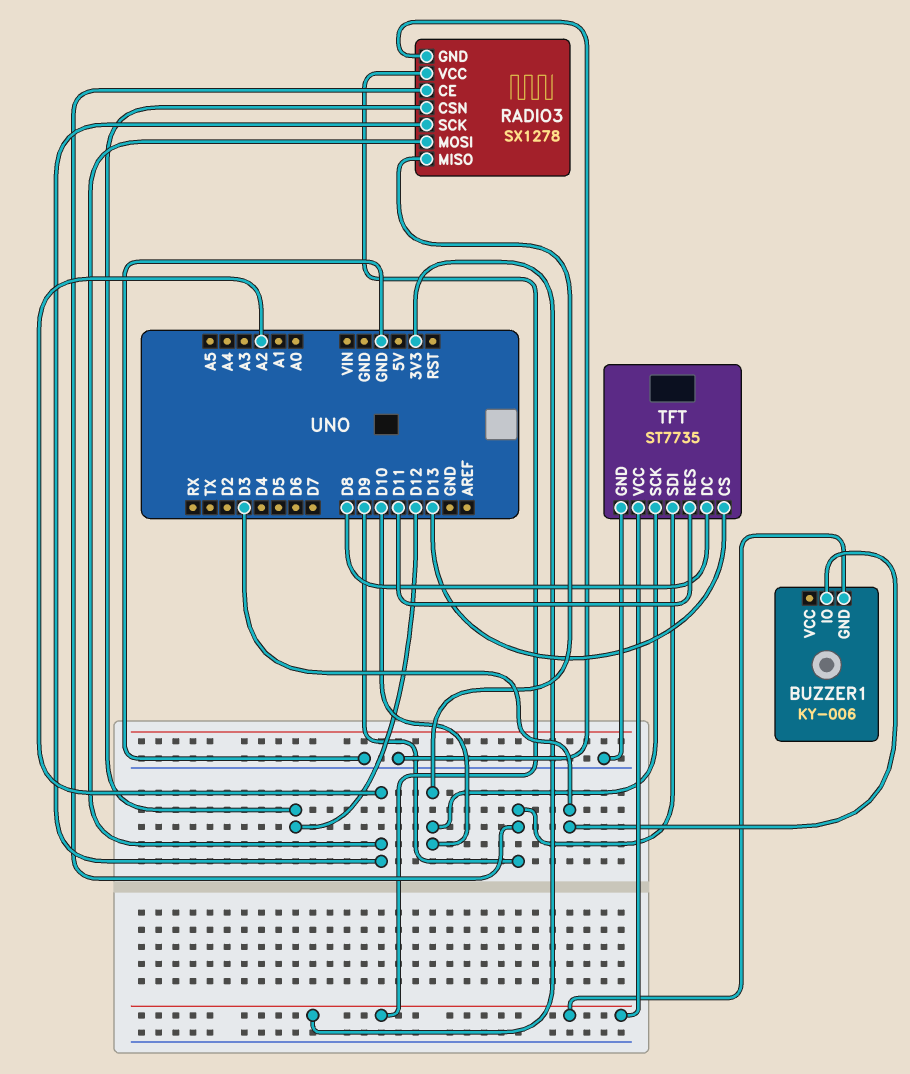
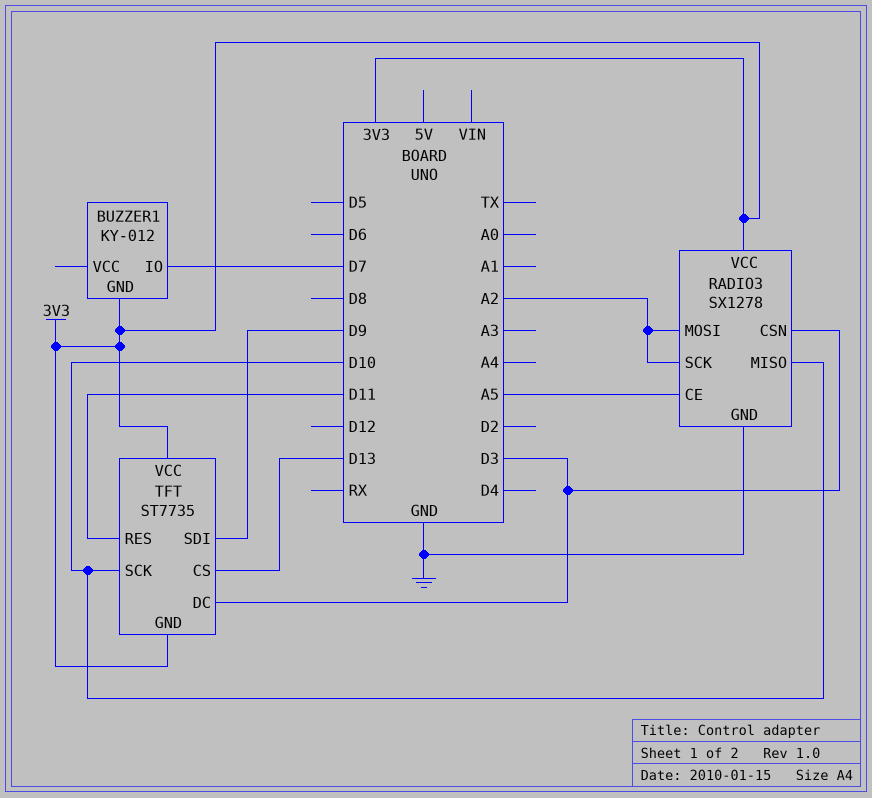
BUZZER1: KY-006 -> KY-012
BUZZER1 pin IO: D3 -> D7
RADIO3 pin CE: D9 -> A5
RADIO3 pin CSN: D12 -> D3
TFT pin DC: D8 -> D3
TFT pin GND: GND -> 3V3

